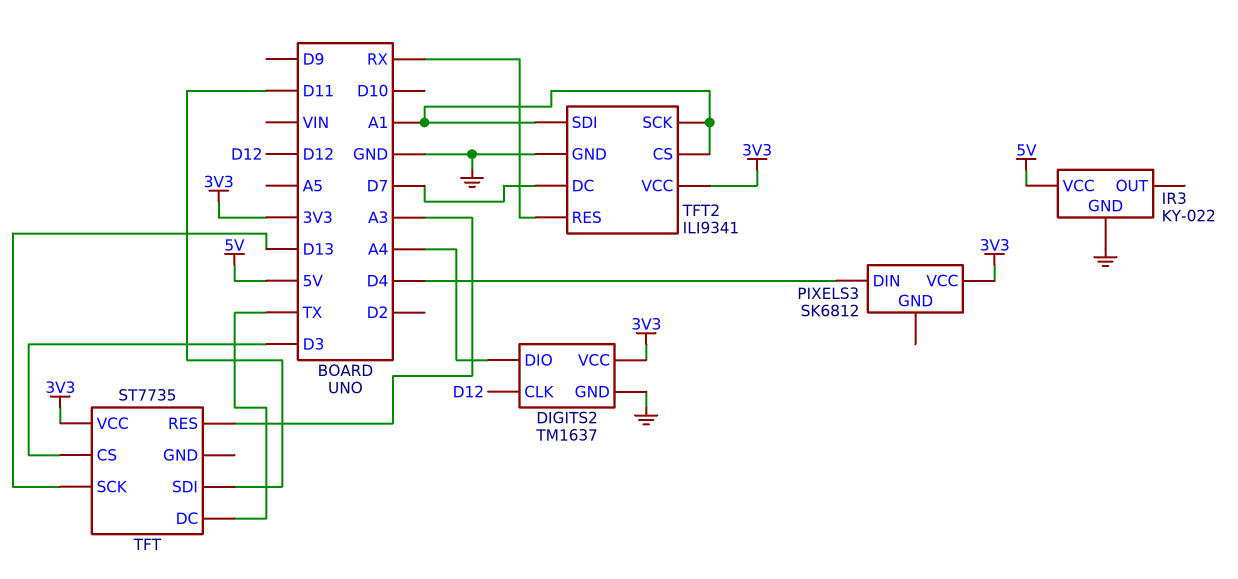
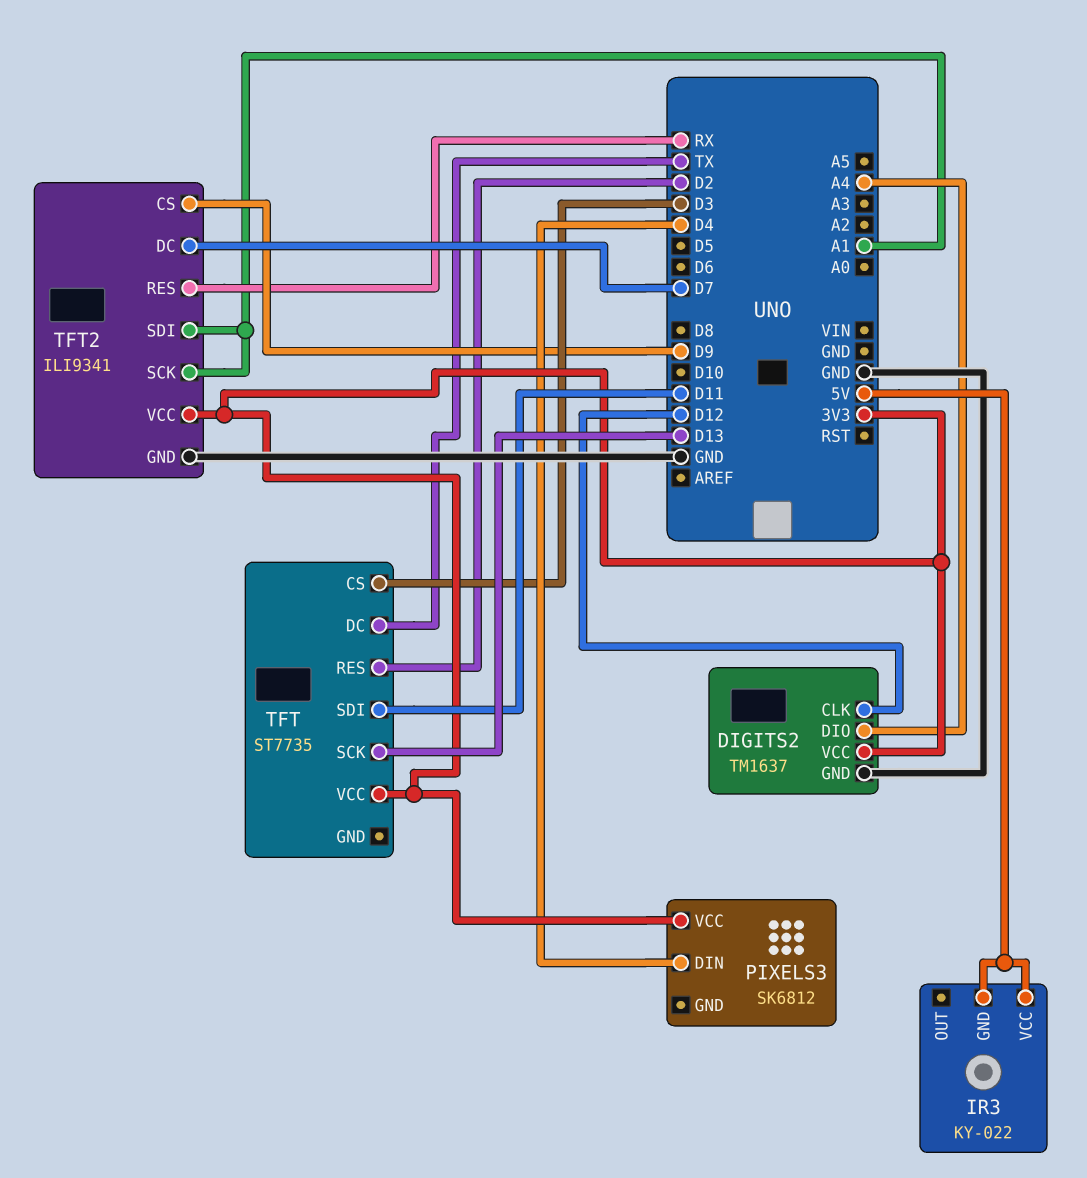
IR3 pin GND: GND -> 5V
TFT pin RES: A3 -> D2
TFT2 pin CS: A1 -> D9

